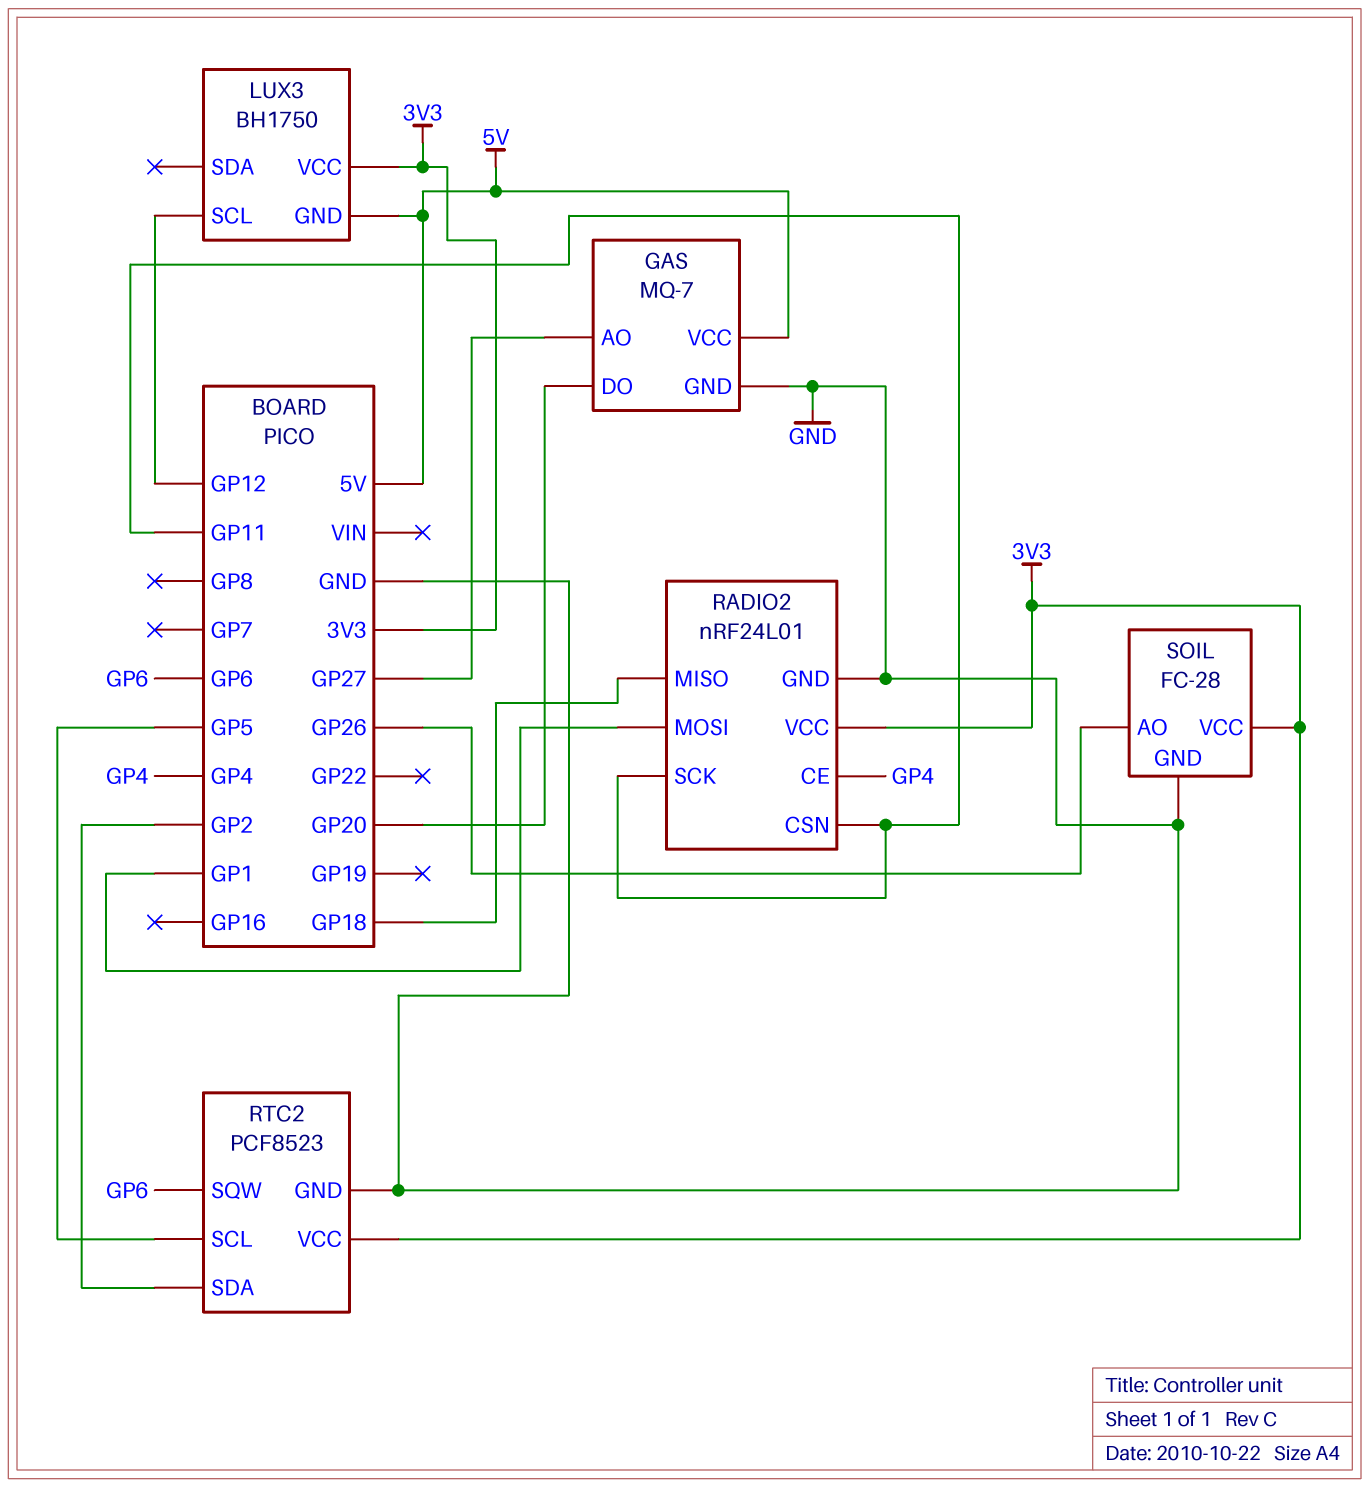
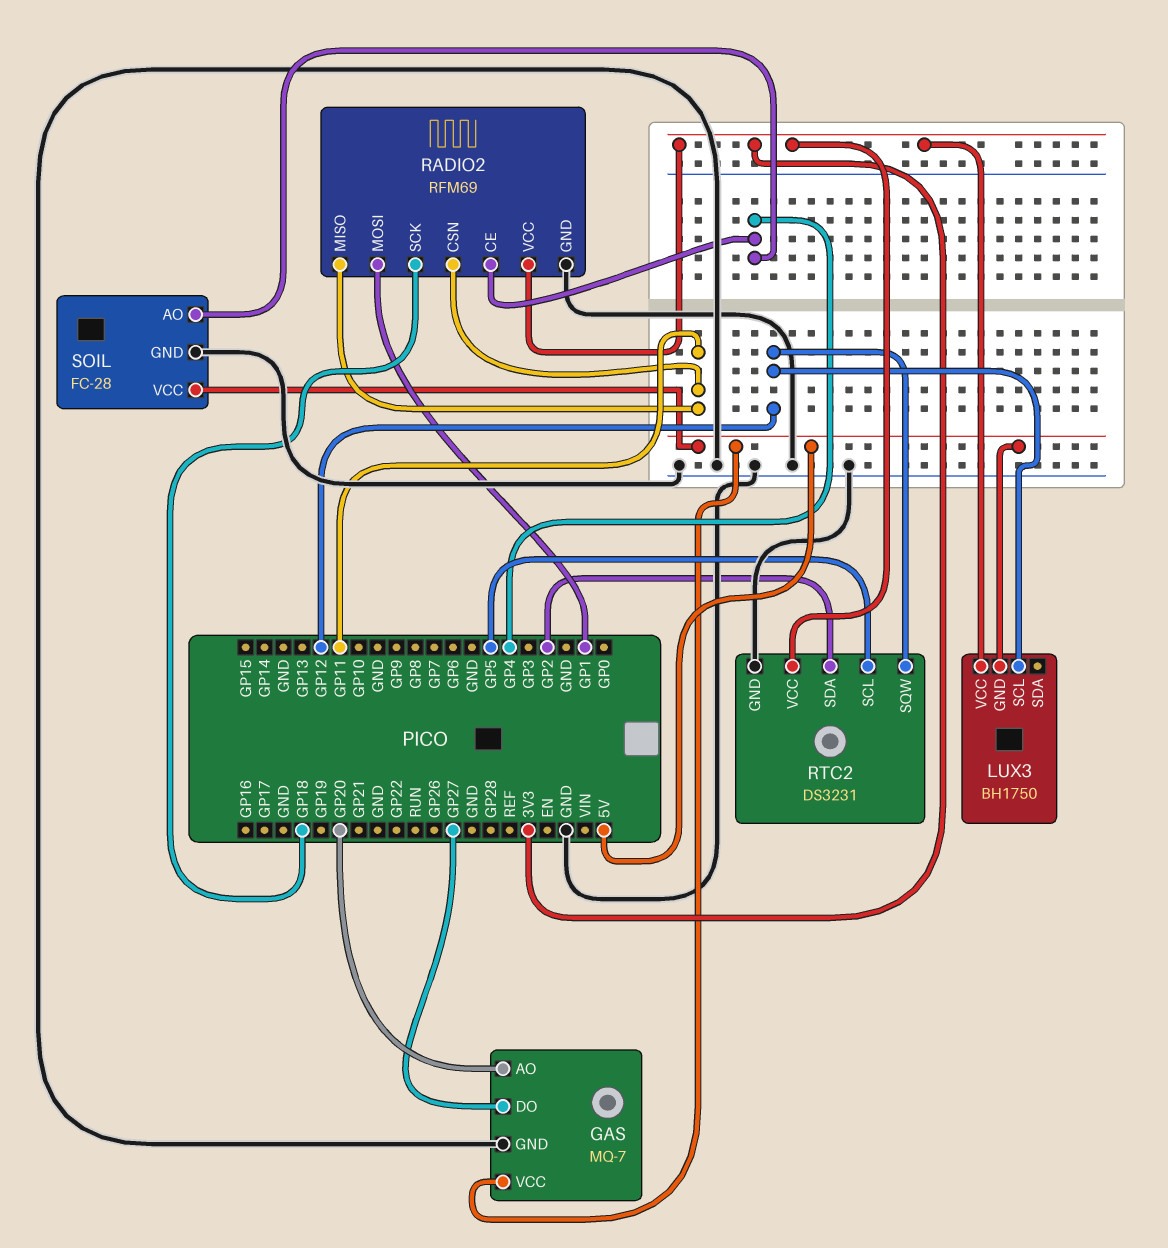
GAS pin AO: GP27 -> GP20
GAS pin DO: GP20 -> GP27
RADIO2: nRF24L01 -> RFM69
RADIO2 pin MISO: GP18 -> GP11
RADIO2 pin SCK: GP11 -> GP18
RTC2: PCF8523 -> DS3231
RTC2 pin SQW: GP6 -> GP12
SOIL pin AO: GP26 -> GP4
SOIL pin VCC: 3V3 -> 5V

